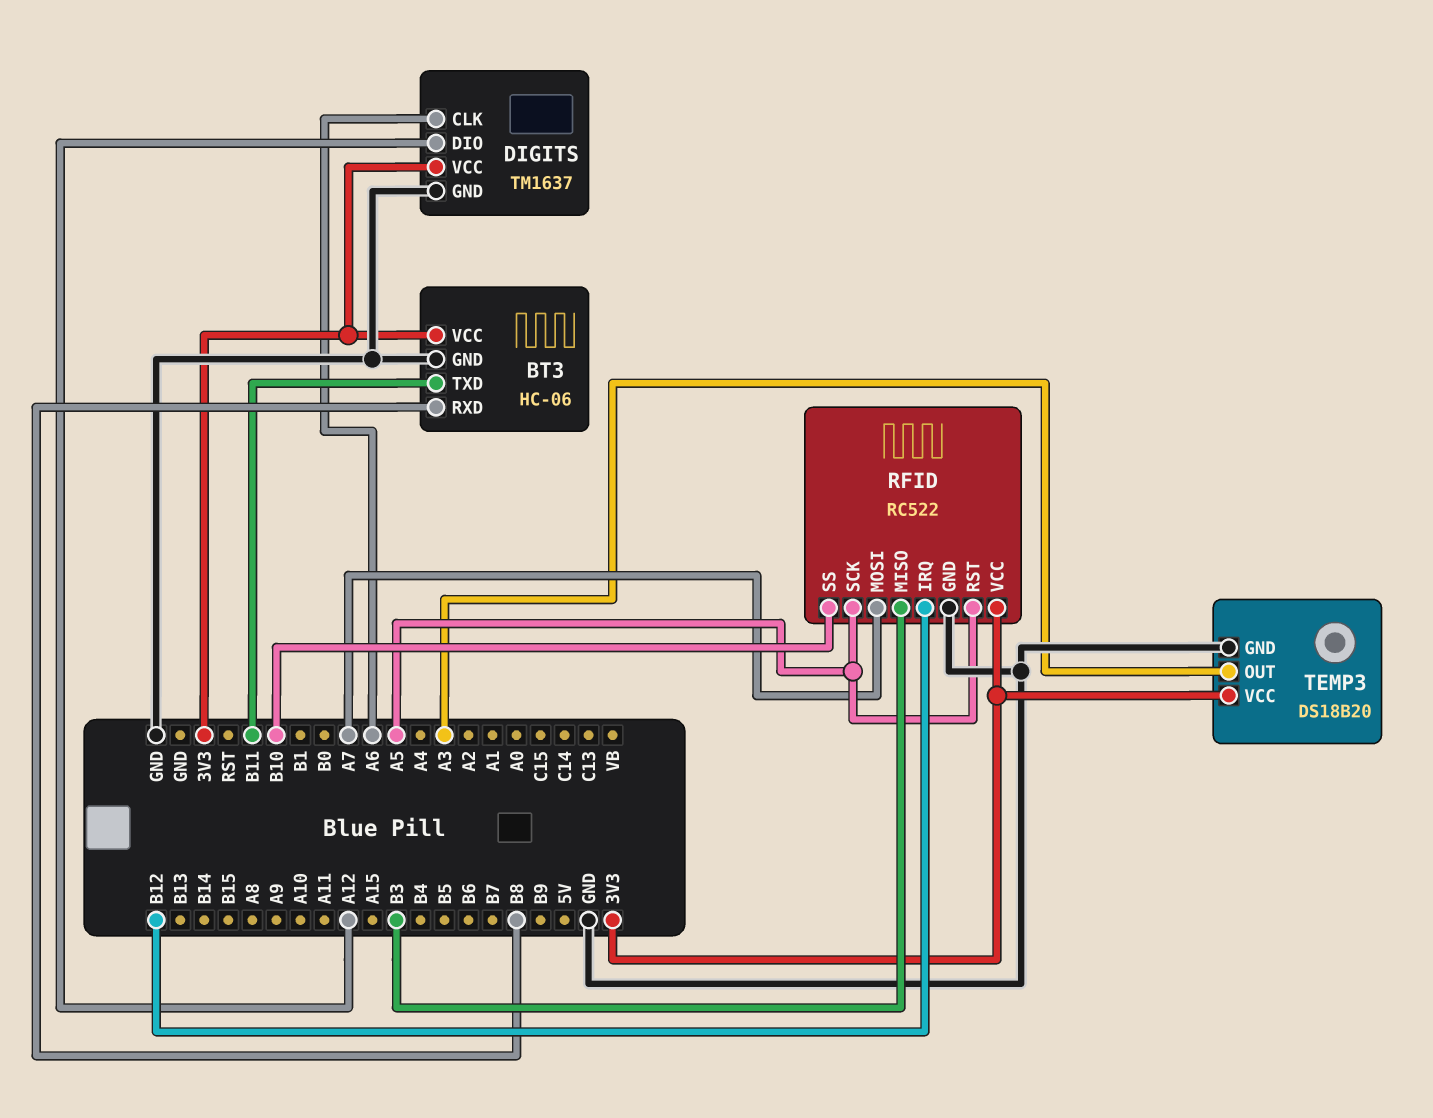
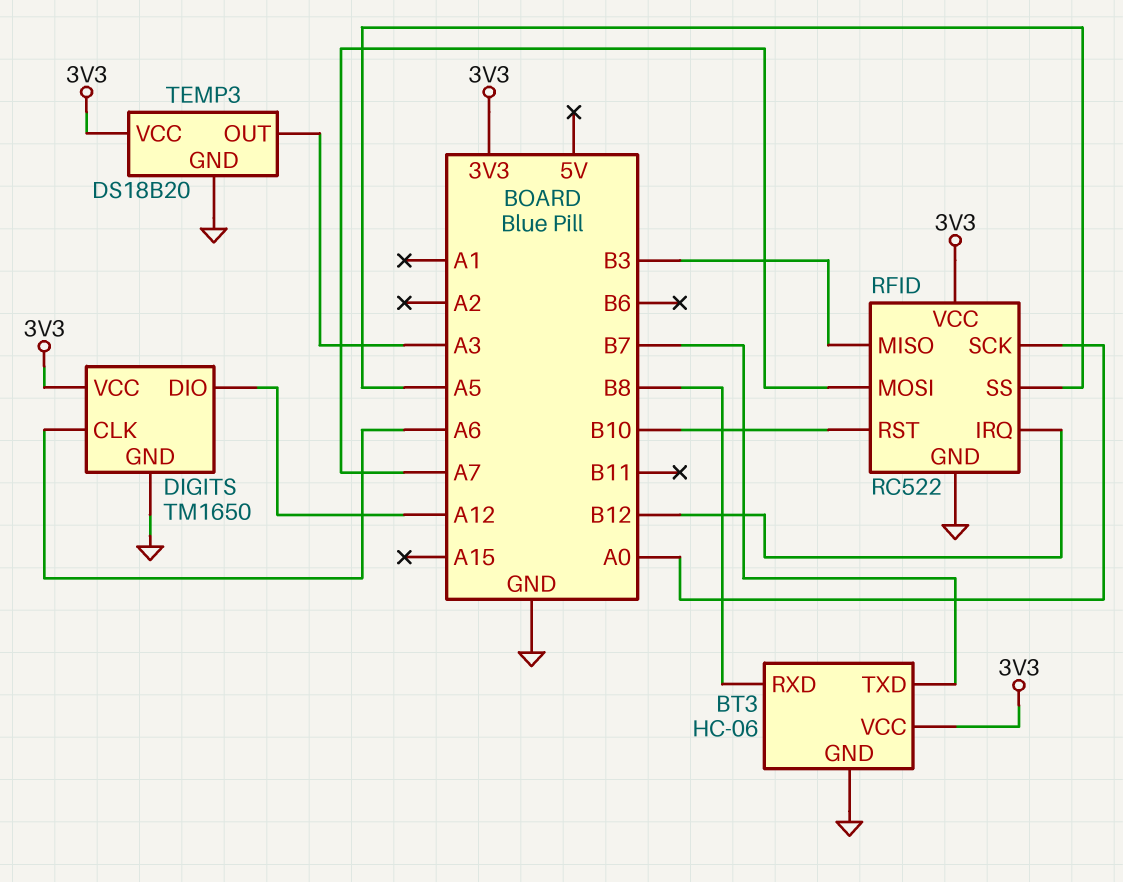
BT3 pin TXD: B11 -> B7
DIGITS: TM1637 -> TM1650
RFID pin RST: A5 -> B10
RFID pin SCK: A5 -> A0
RFID pin SS: B10 -> A5

